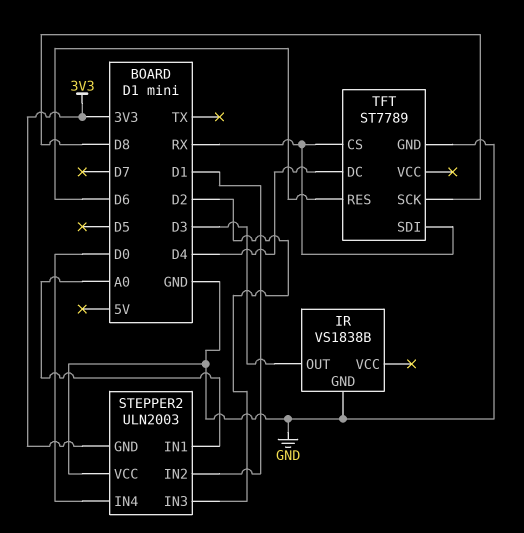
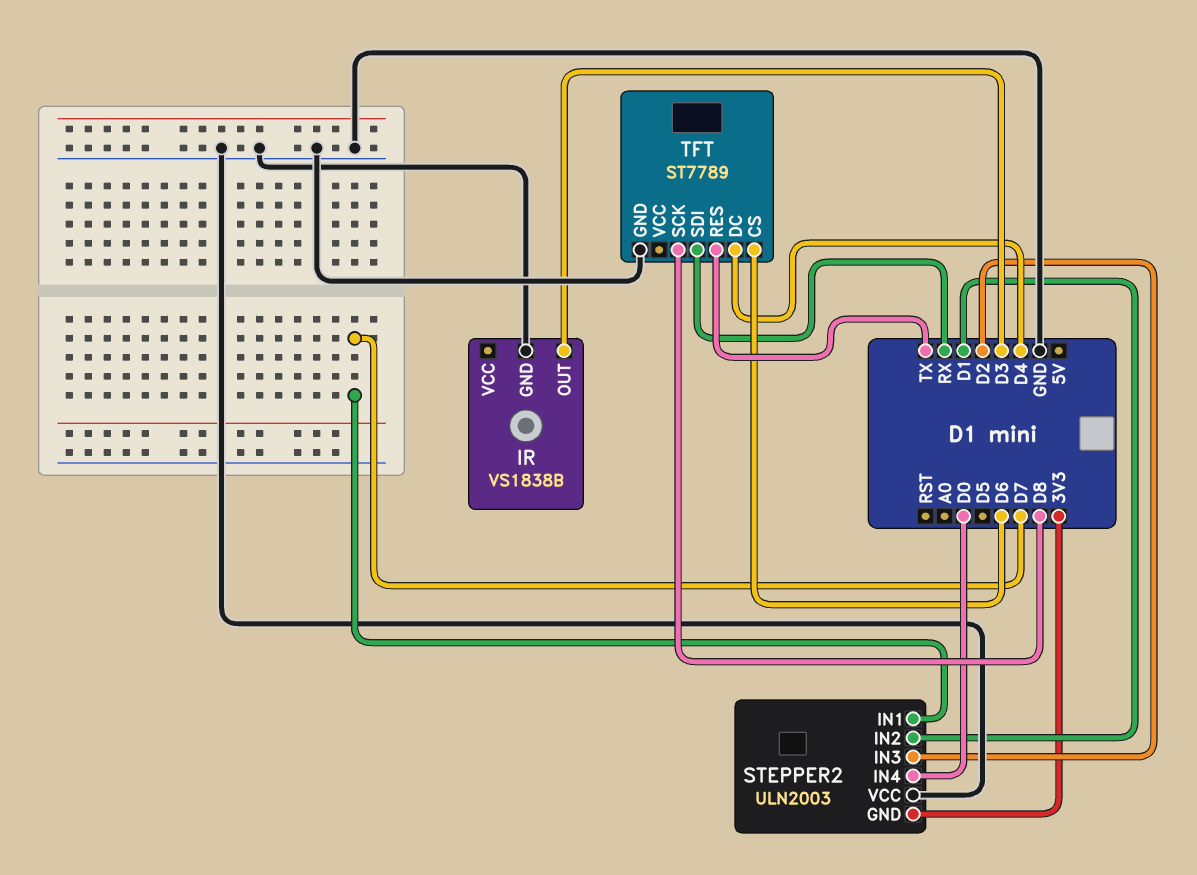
STEPPER2 pin IN1: A0 -> D7
TFT pin CS: RX -> D6
TFT pin RES: D6 -> TX

